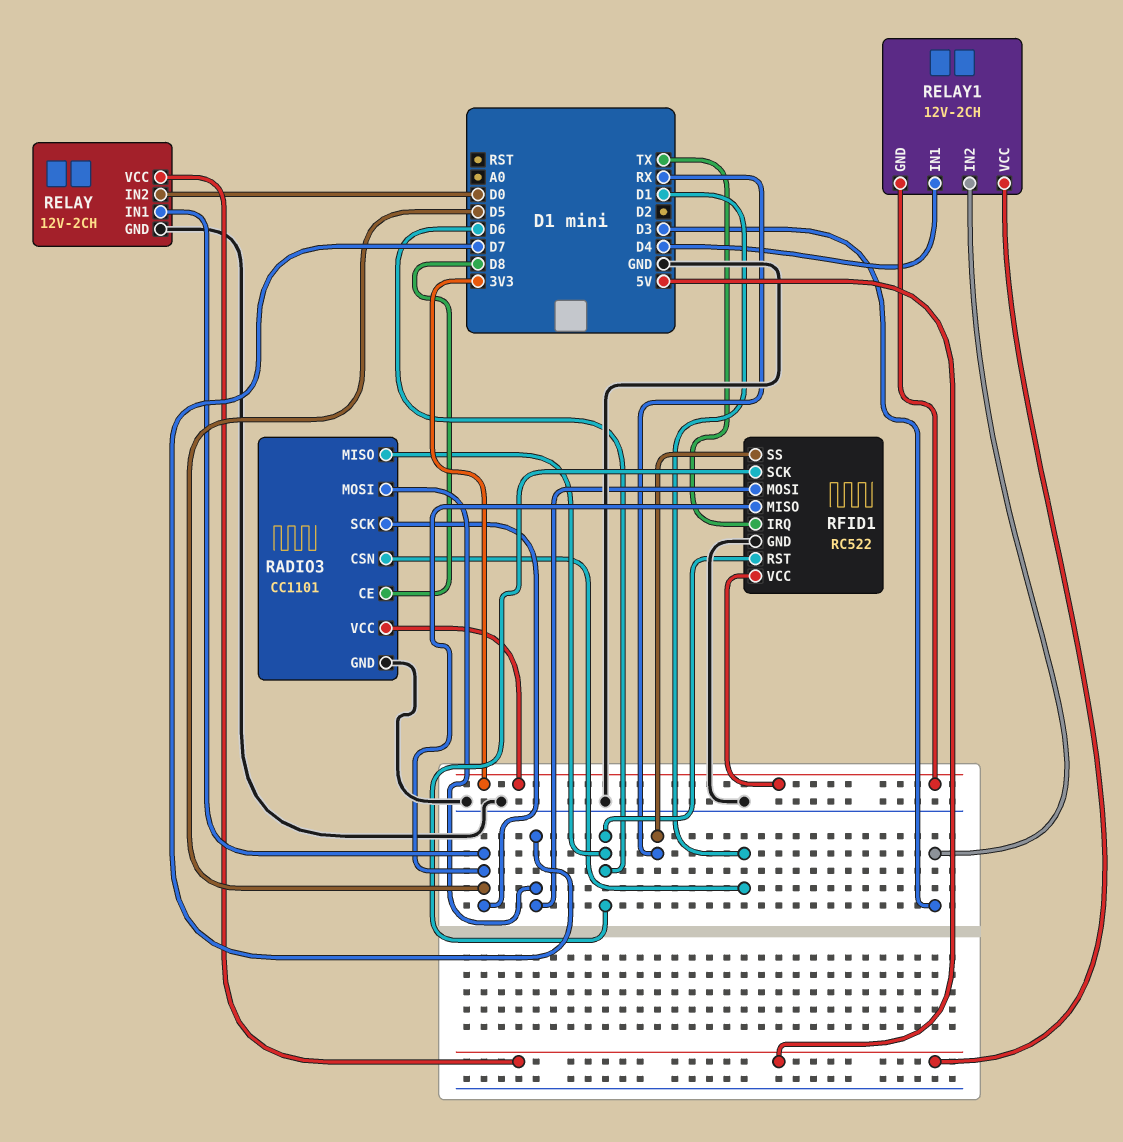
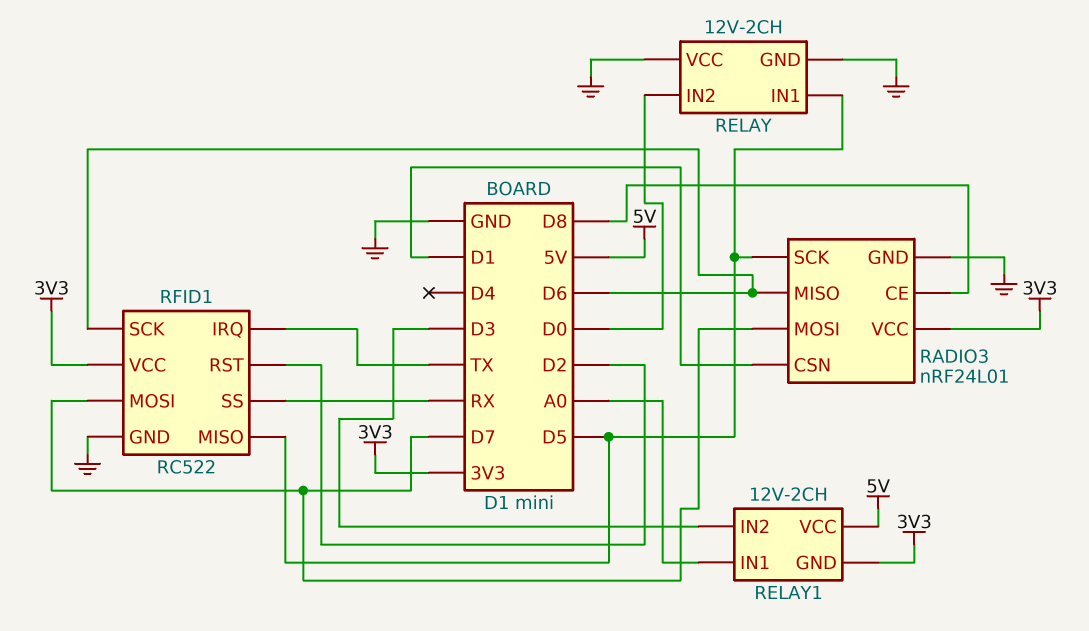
RADIO3: CC1101 -> nRF24L01
RELAY pin VCC: 5V -> GND
RELAY1 pin IN1: D4 -> A0
RFID1 pin RST: D6 -> D2

